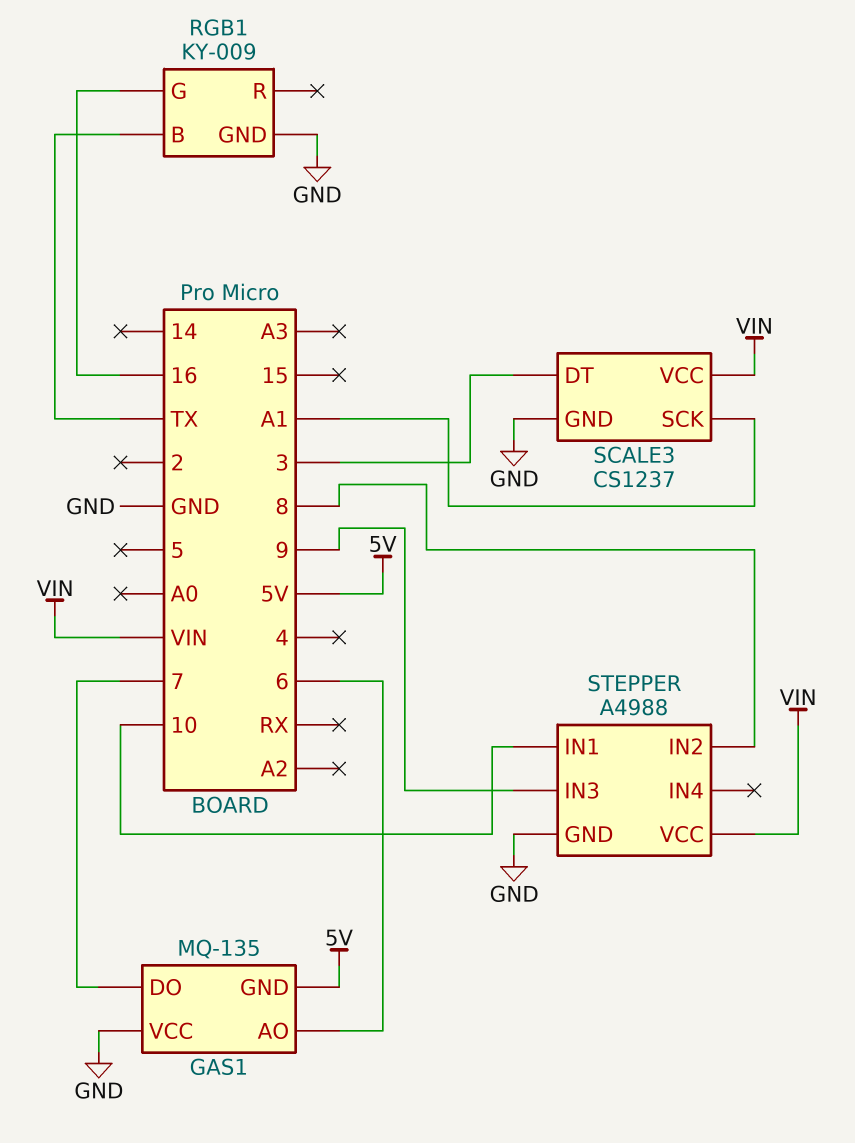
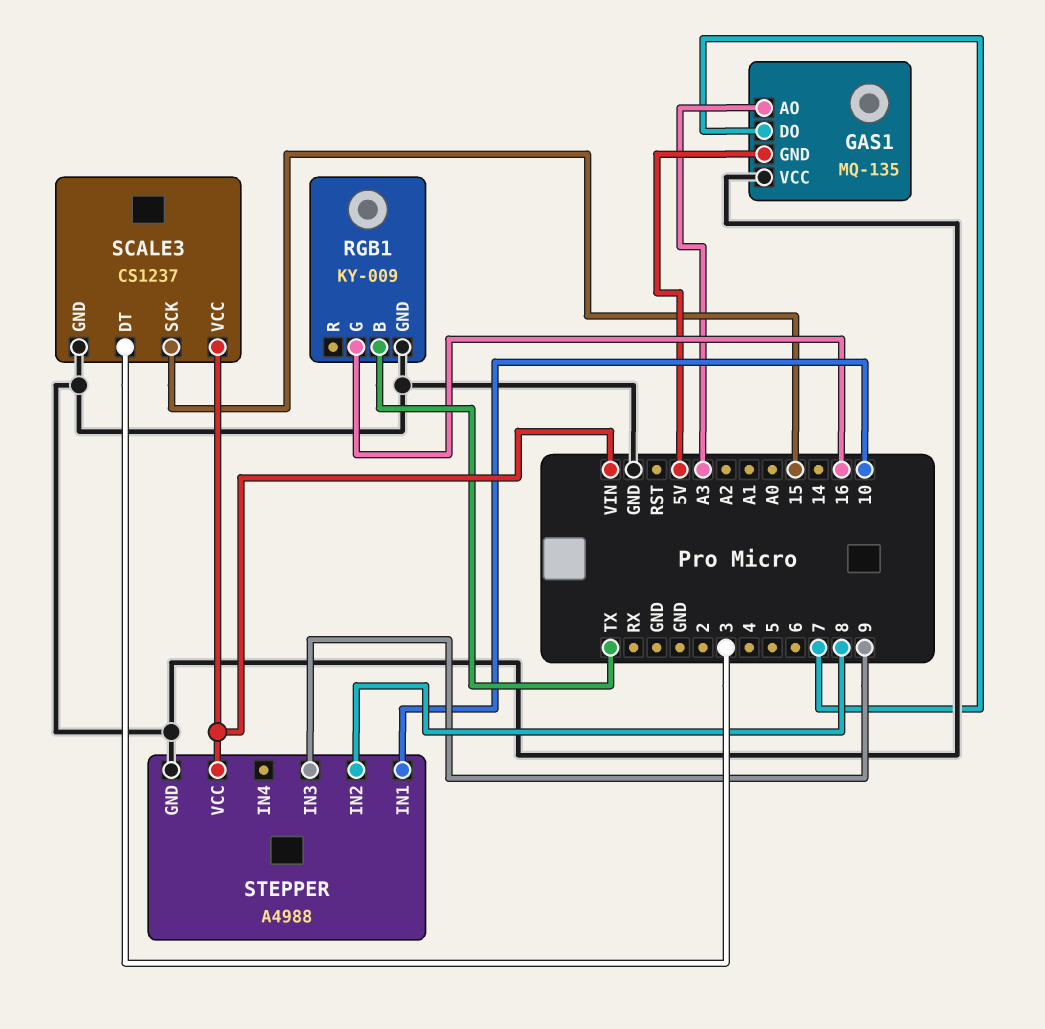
GAS1 pin AO: 6 -> A3
SCALE3 pin SCK: A1 -> 15

